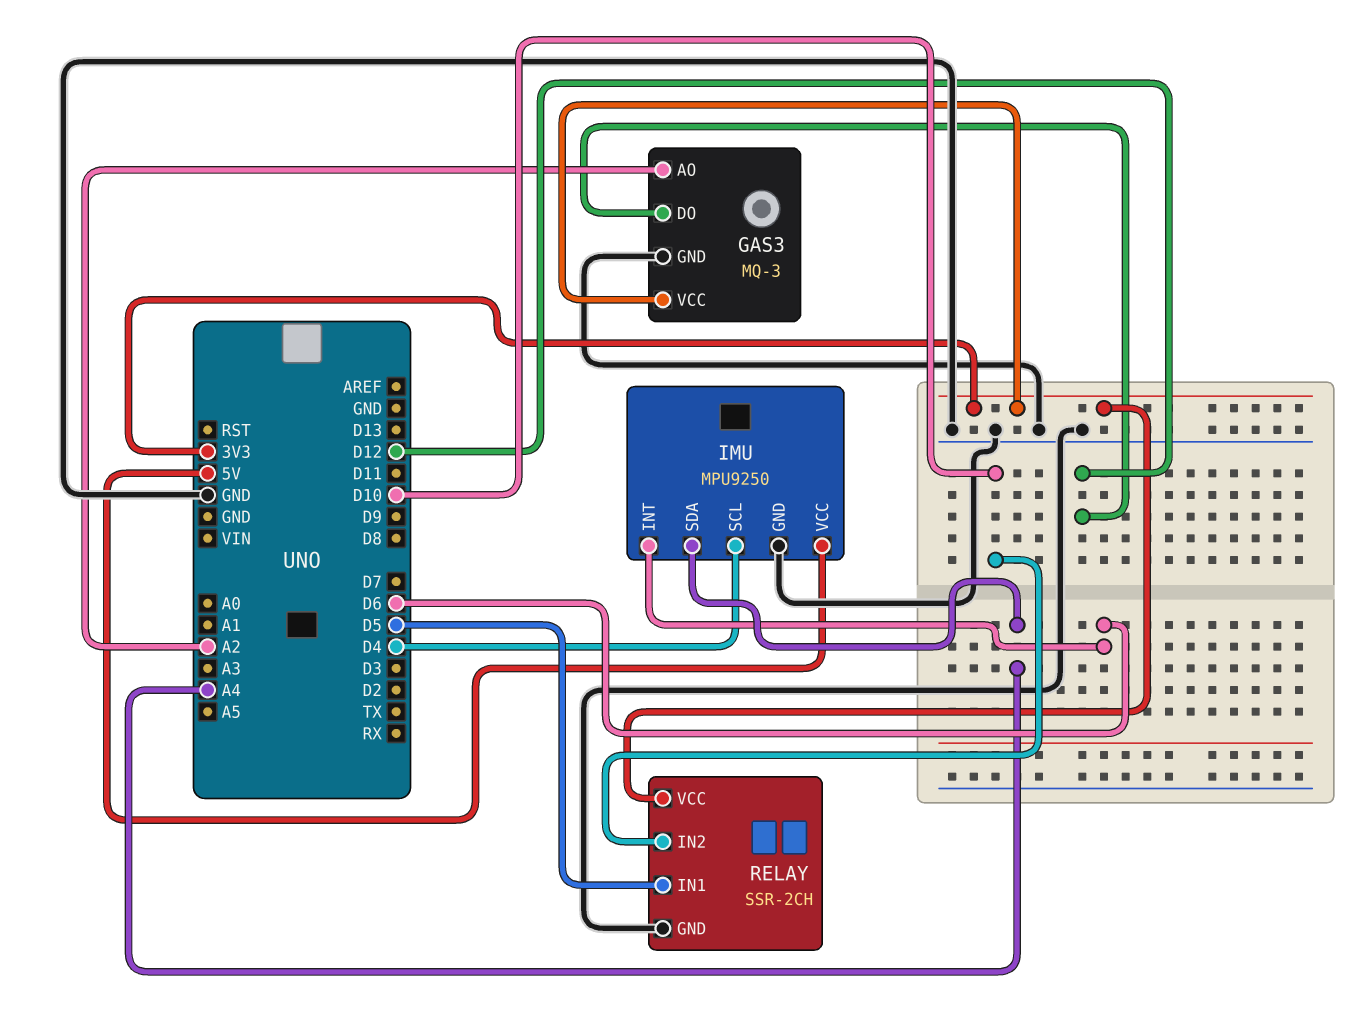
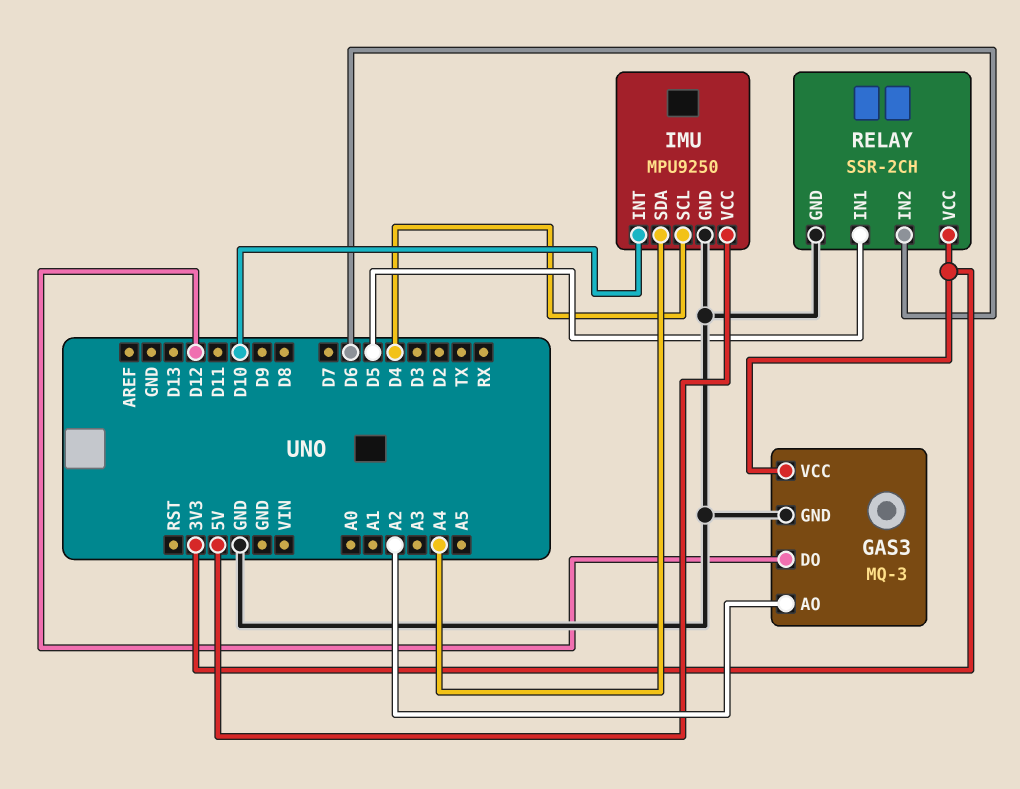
IMU pin INT: D6 -> D10
RELAY pin IN2: D10 -> D6

